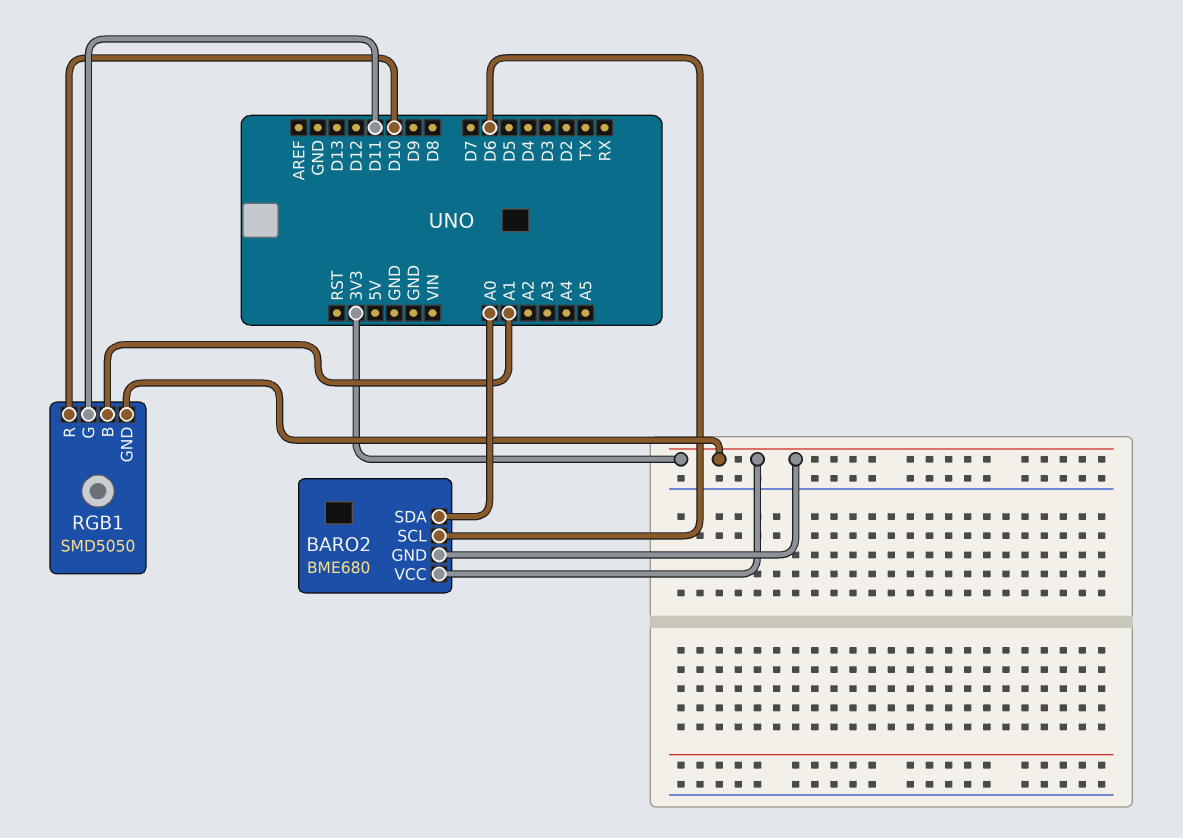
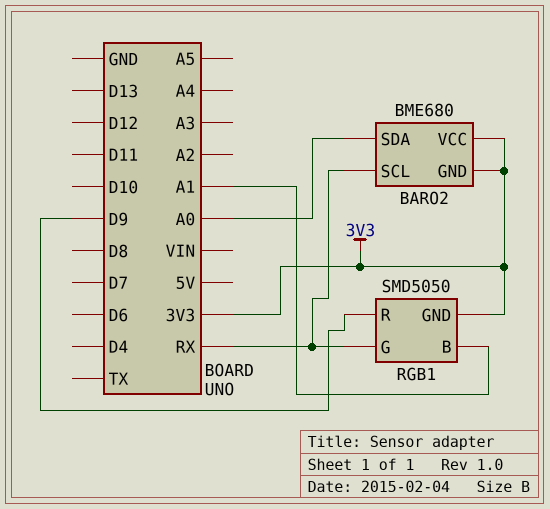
BARO2 pin SCL: D6 -> RX
RGB1 pin G: D11 -> RX
RGB1 pin R: D10 -> D9

